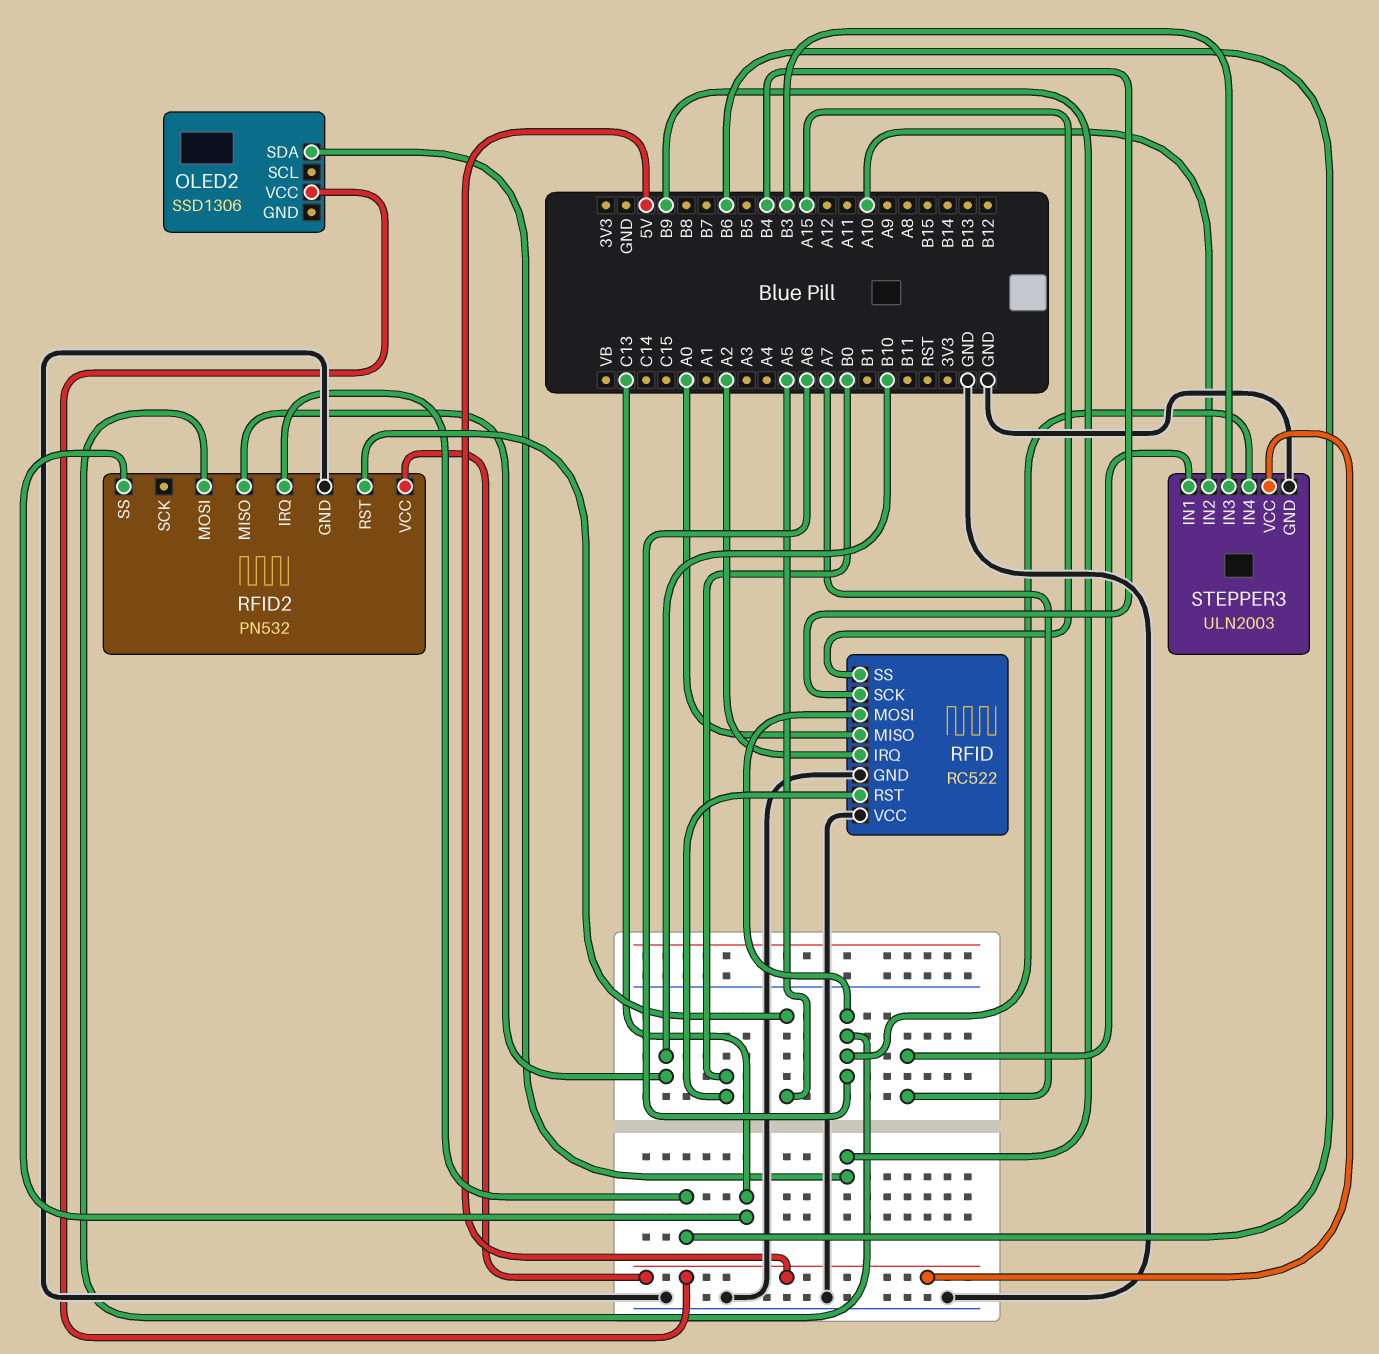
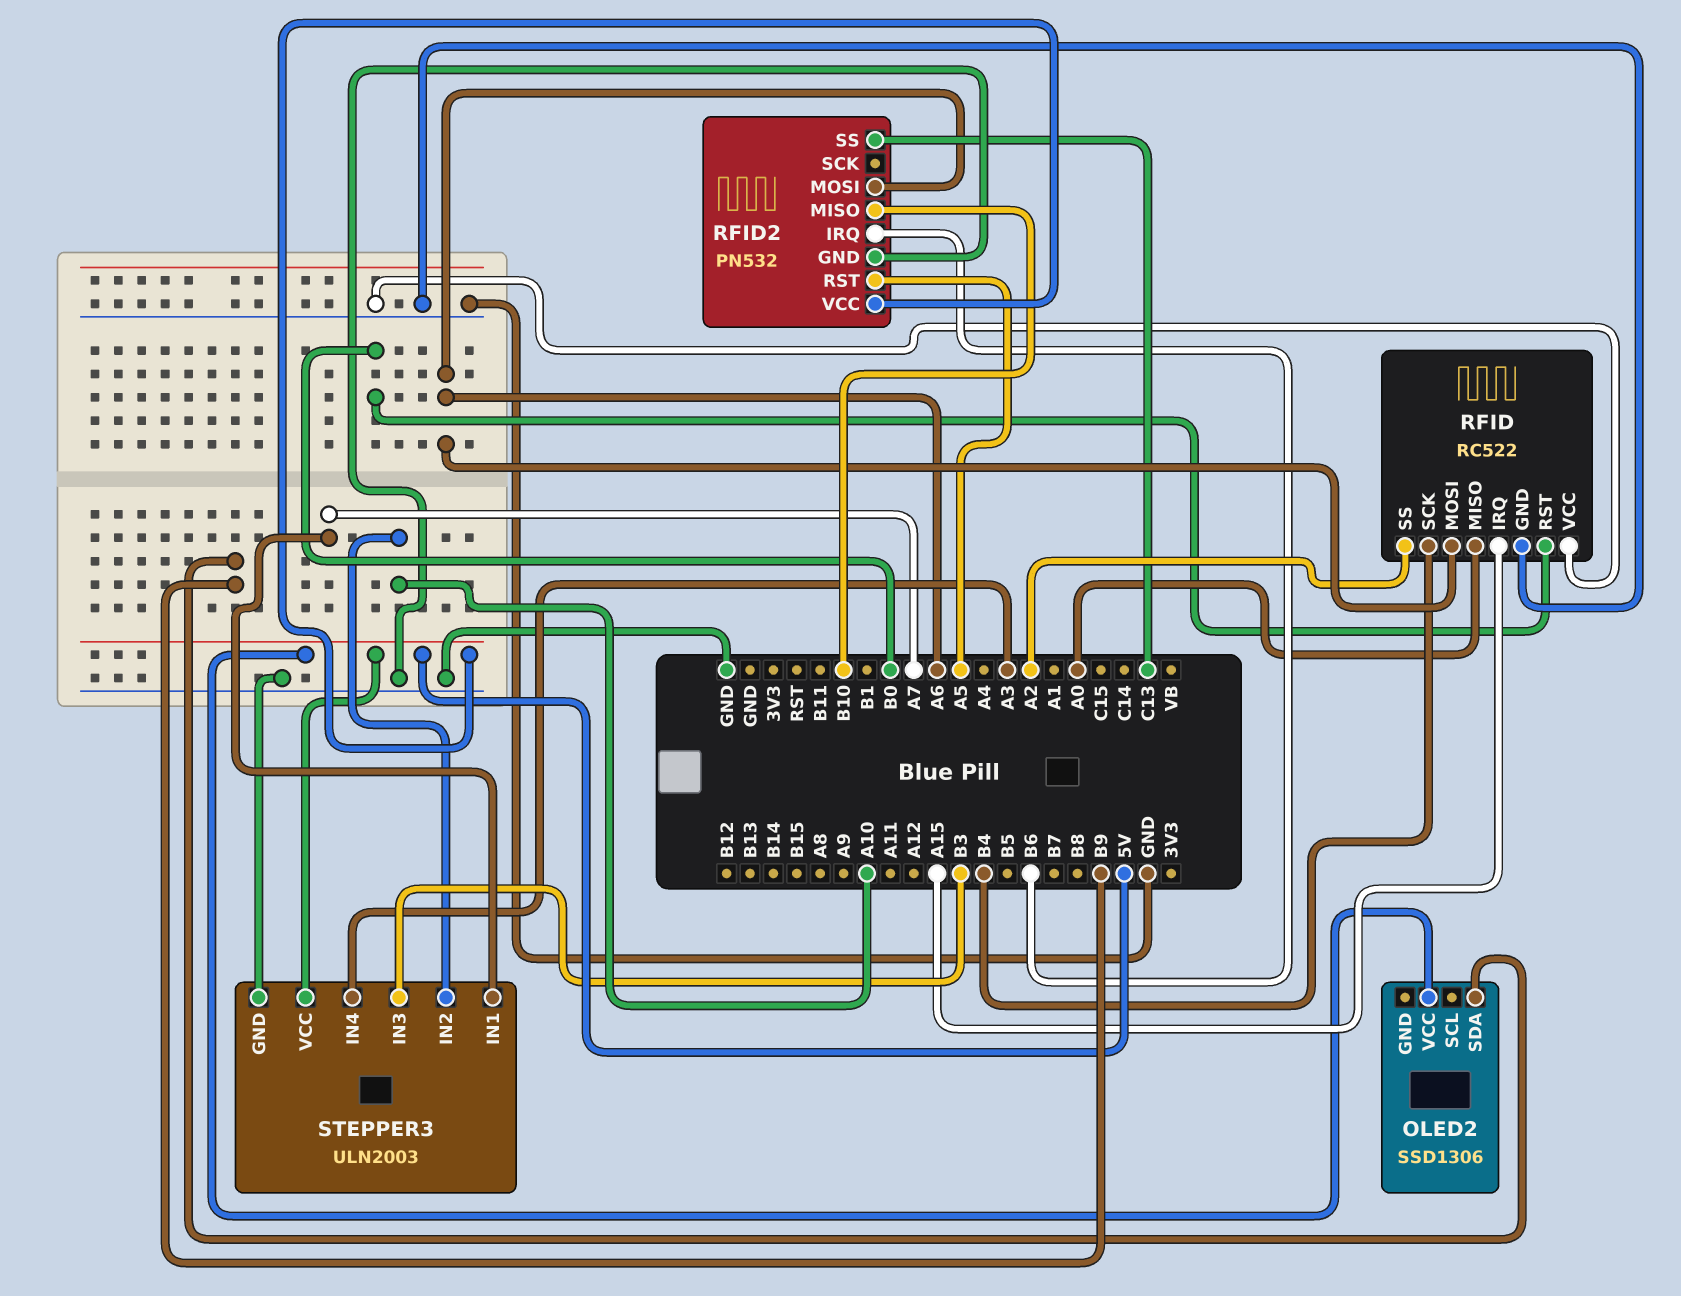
RFID pin IRQ: A2 -> A15
RFID pin SS: A15 -> A2
STEPPER3 pin IN4: A6 -> A3

